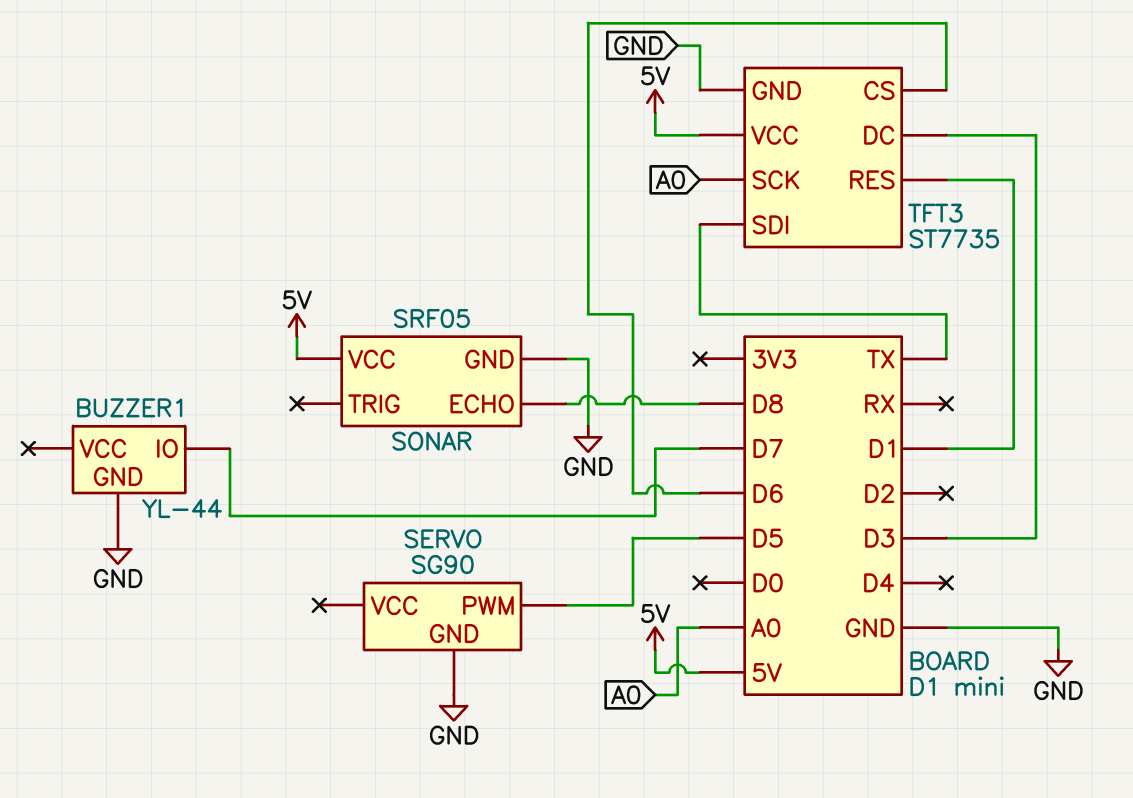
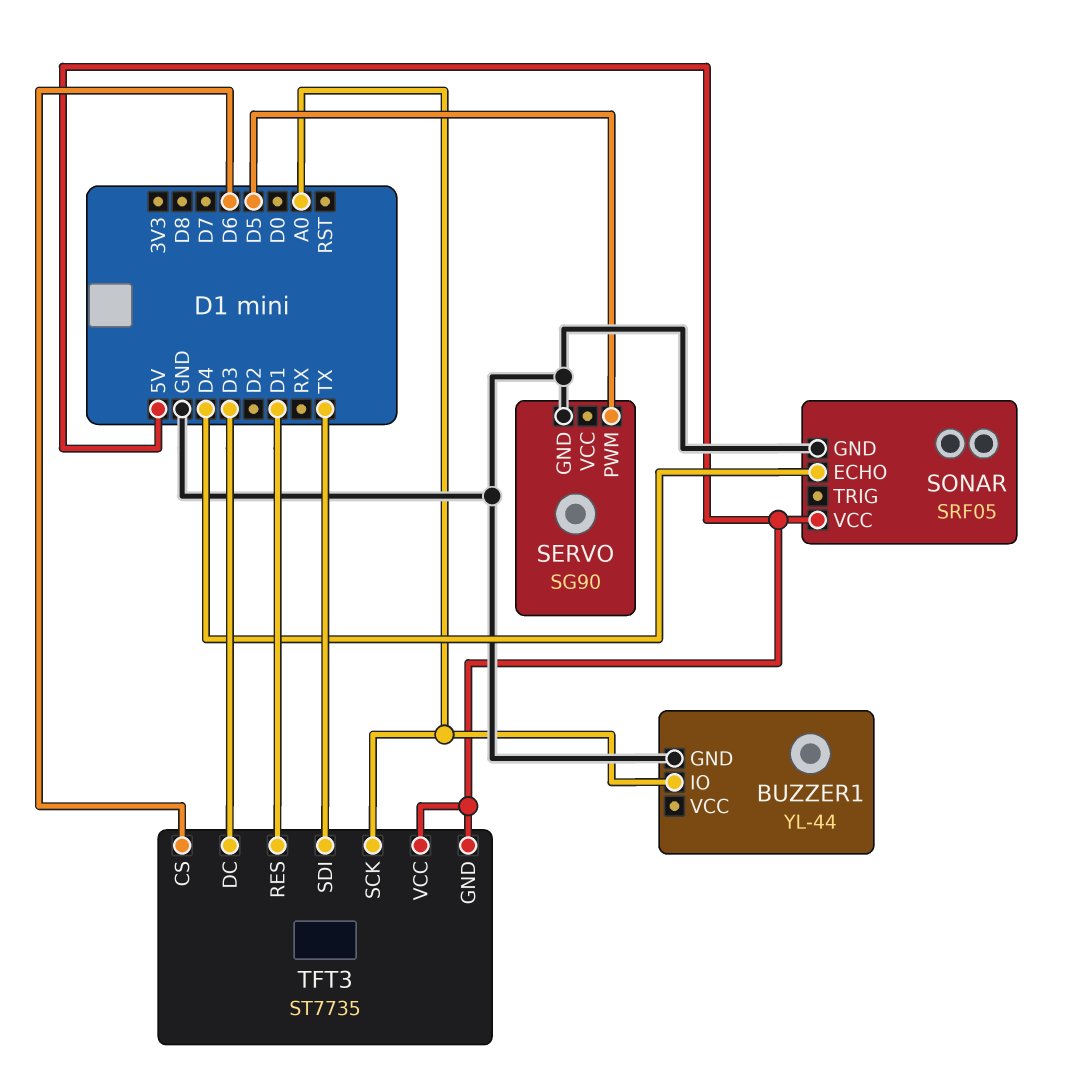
BUZZER1 pin IO: D7 -> A0
SONAR pin ECHO: D8 -> D4
TFT3 pin GND: GND -> 5V

